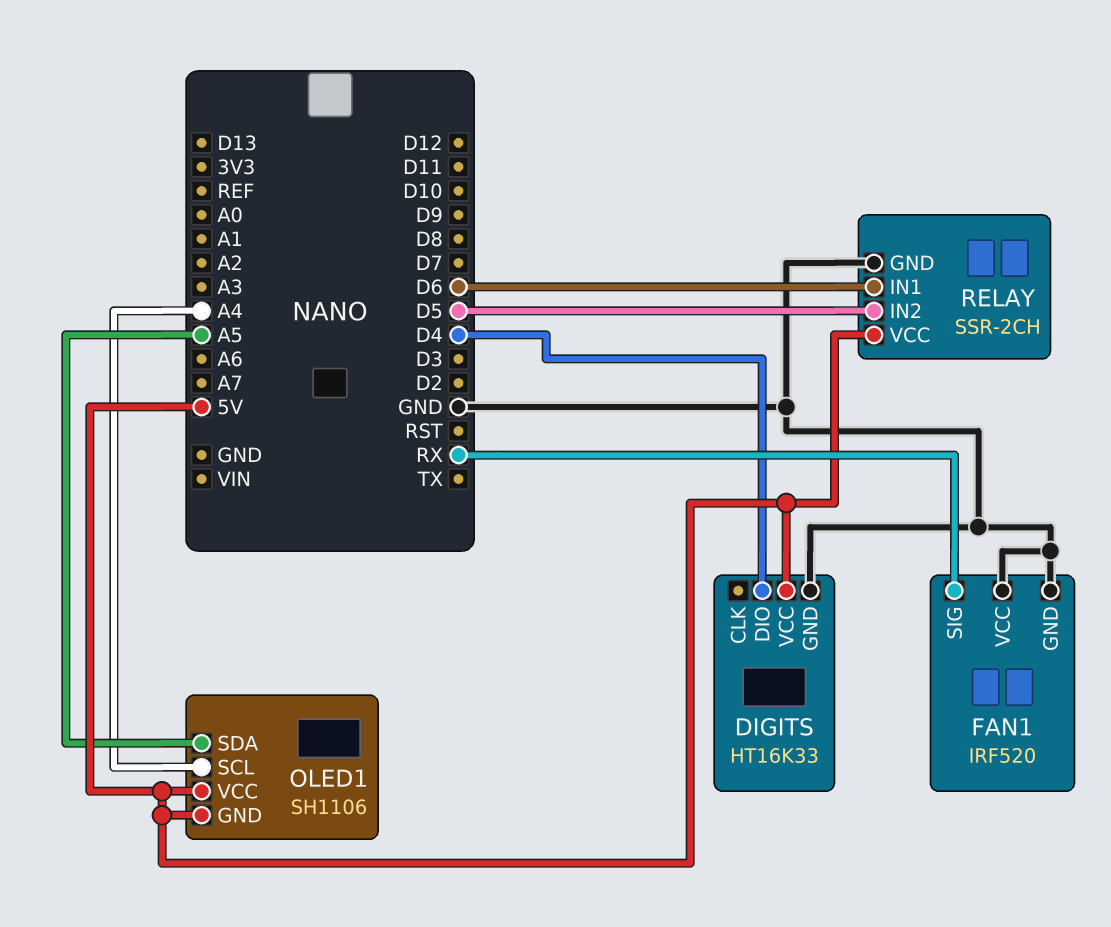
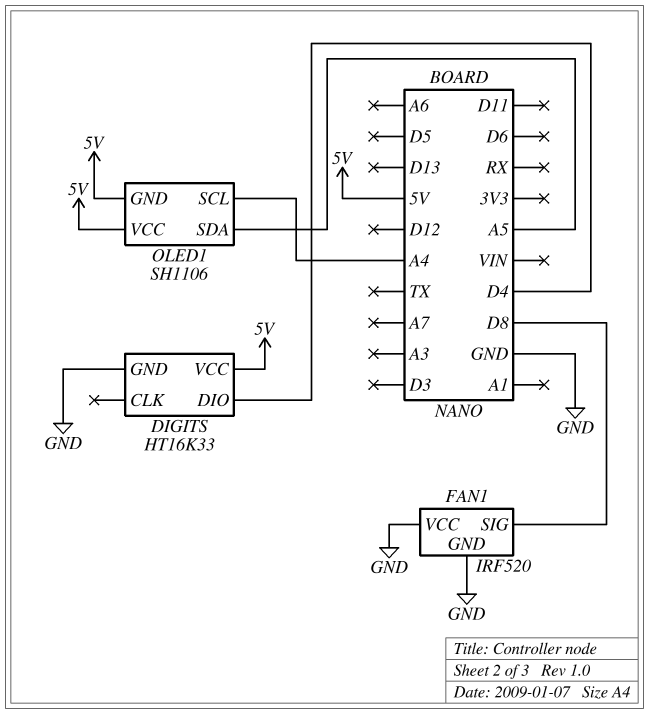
FAN1 pin SIG: RX -> D8
RELAY: SSR-2CH -> none
RELAY pin GND: GND -> none
RELAY pin IN1: D6 -> none
RELAY pin IN2: D5 -> none
RELAY pin VCC: 5V -> none

